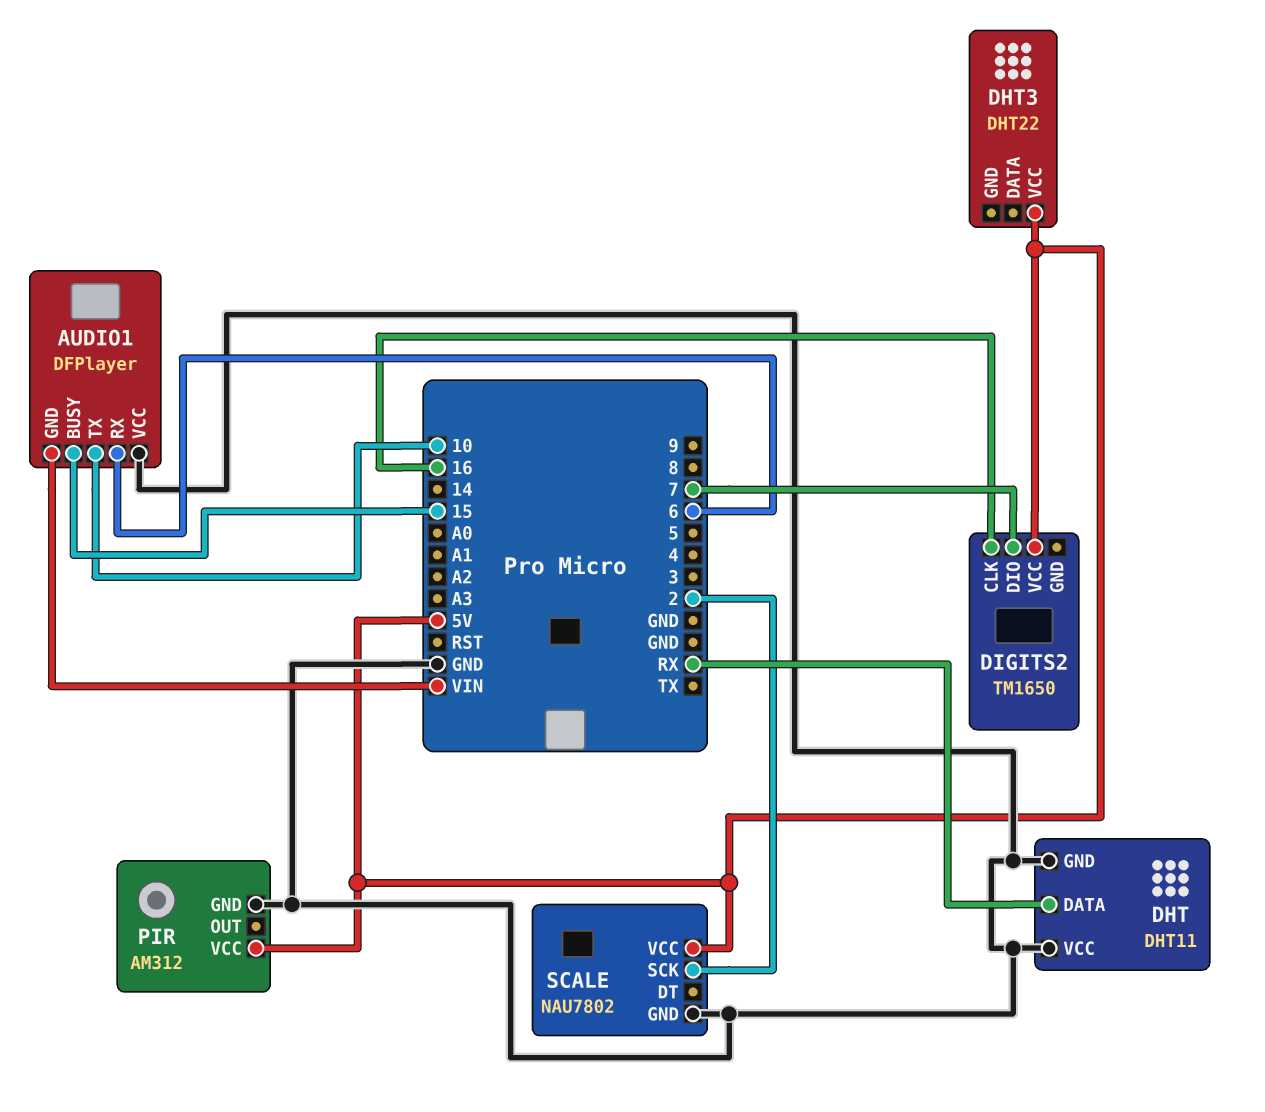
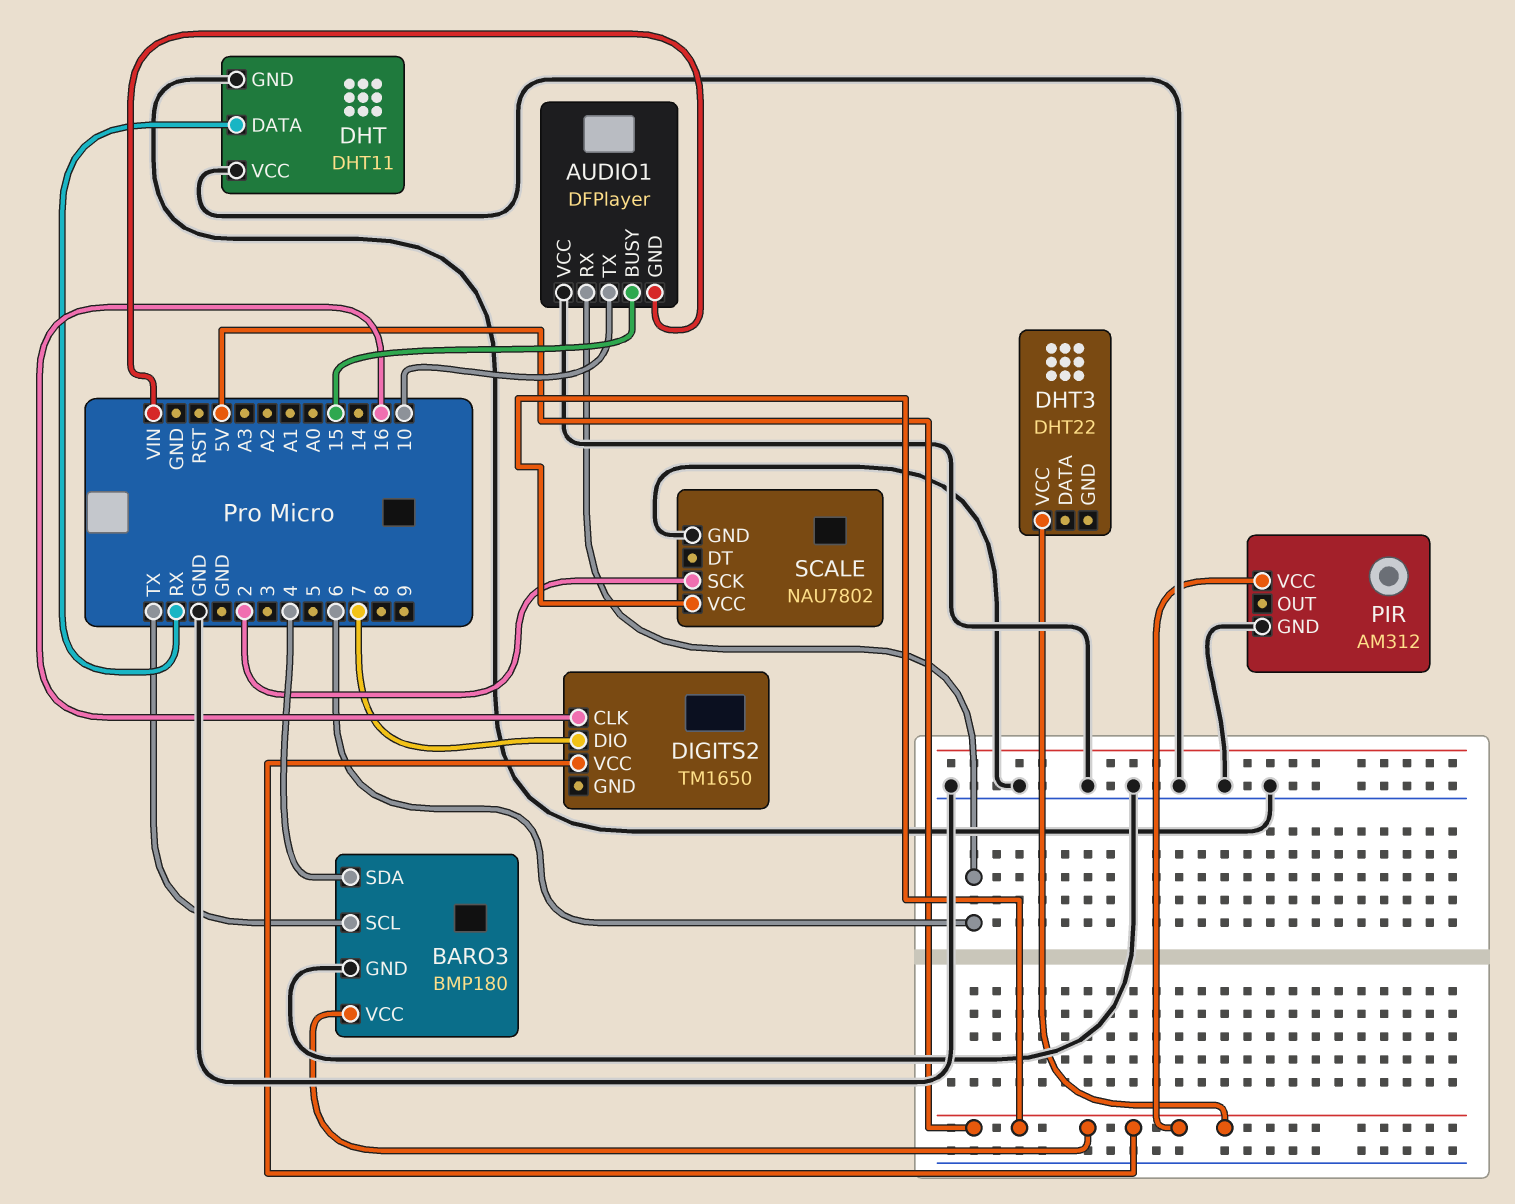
BARO3: none -> BMP180
BARO3 pin GND: none -> GND
BARO3 pin SCL: none -> TX
BARO3 pin SDA: none -> 4
BARO3 pin VCC: none -> 5V

